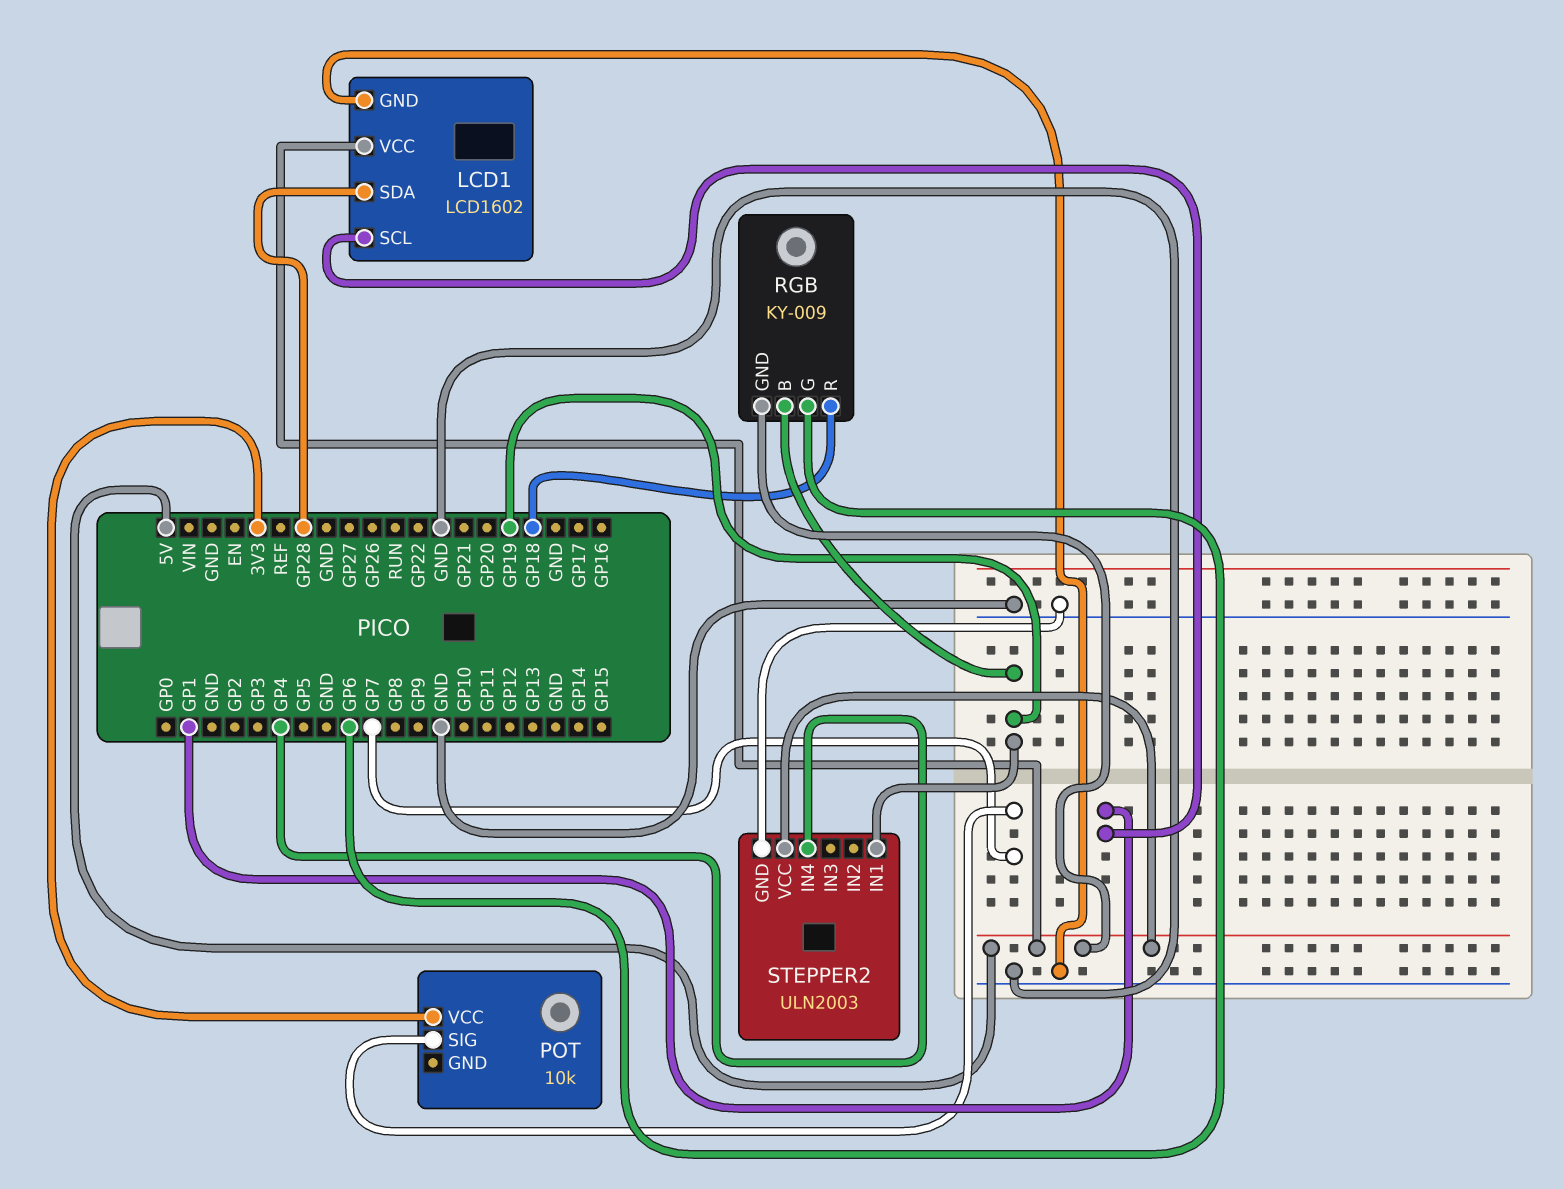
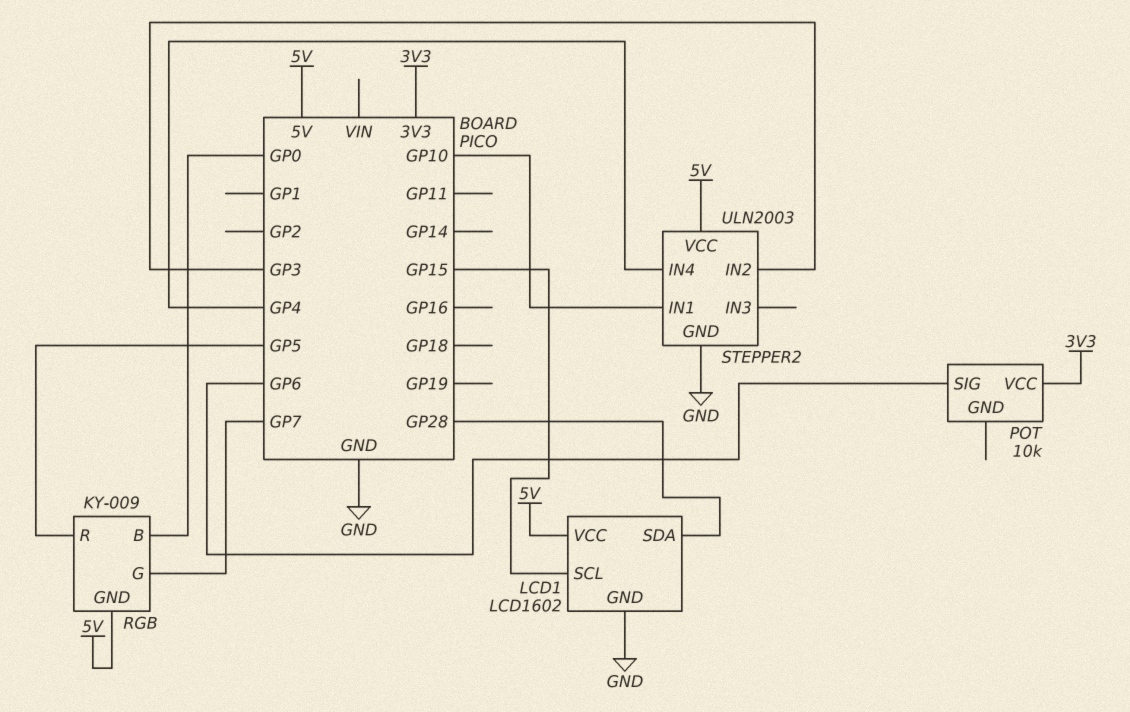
LCD1 pin SCL: GP1 -> GP15
POT pin SIG: GP7 -> GP6
RGB pin B: GP19 -> GP0
RGB pin G: GP6 -> GP7
RGB pin R: GP18 -> GP5
STEPPER2 pin IN1: GP19 -> GP10
STEPPER2 pin IN2: none -> GP3

